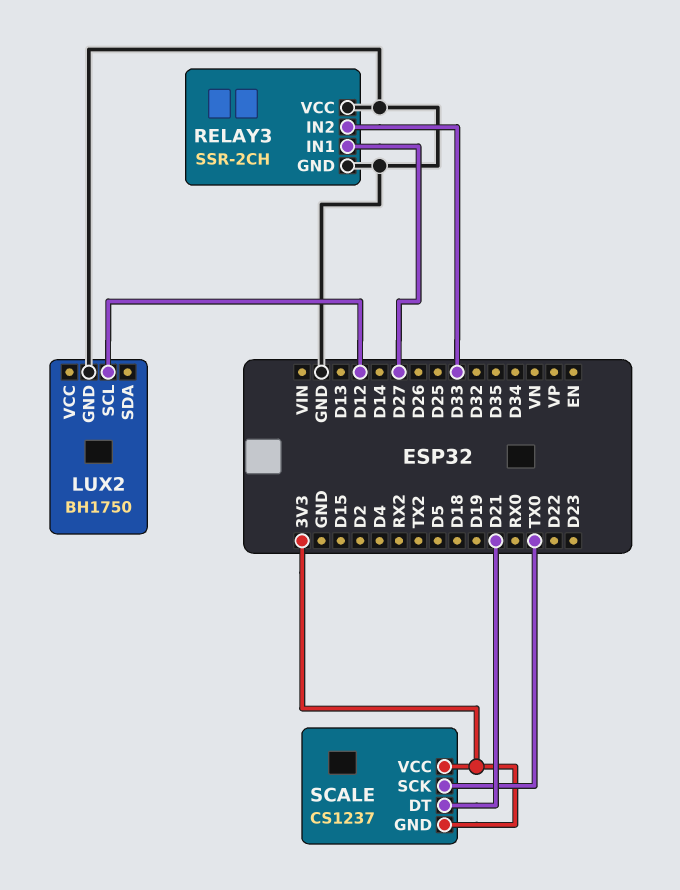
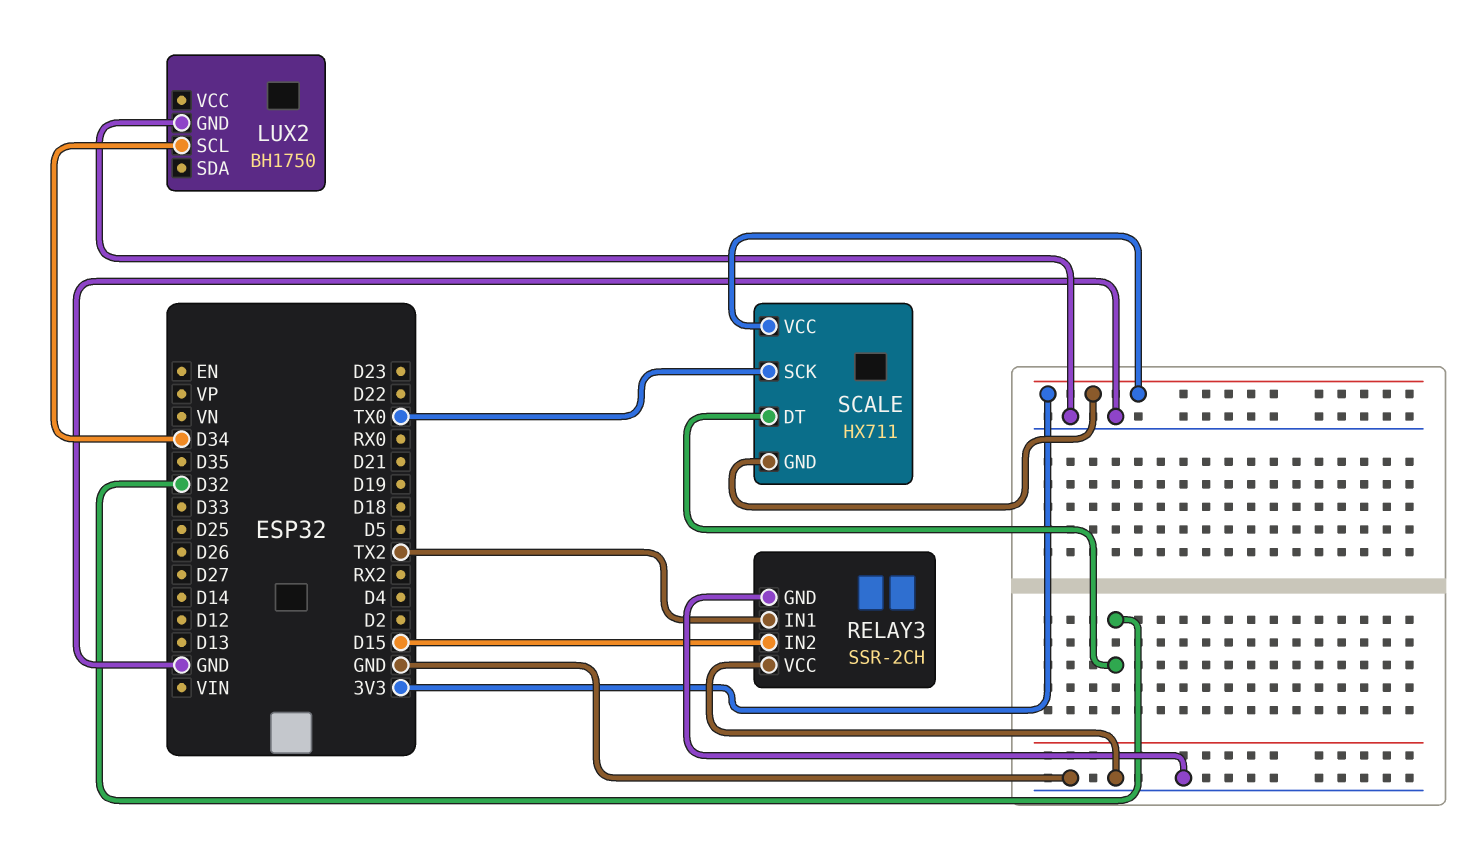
LUX2 pin SCL: D12 -> D34
RELAY3 pin IN1: D27 -> TX2
RELAY3 pin IN2: D33 -> D15
SCALE: CS1237 -> HX711
SCALE pin DT: D21 -> D32

